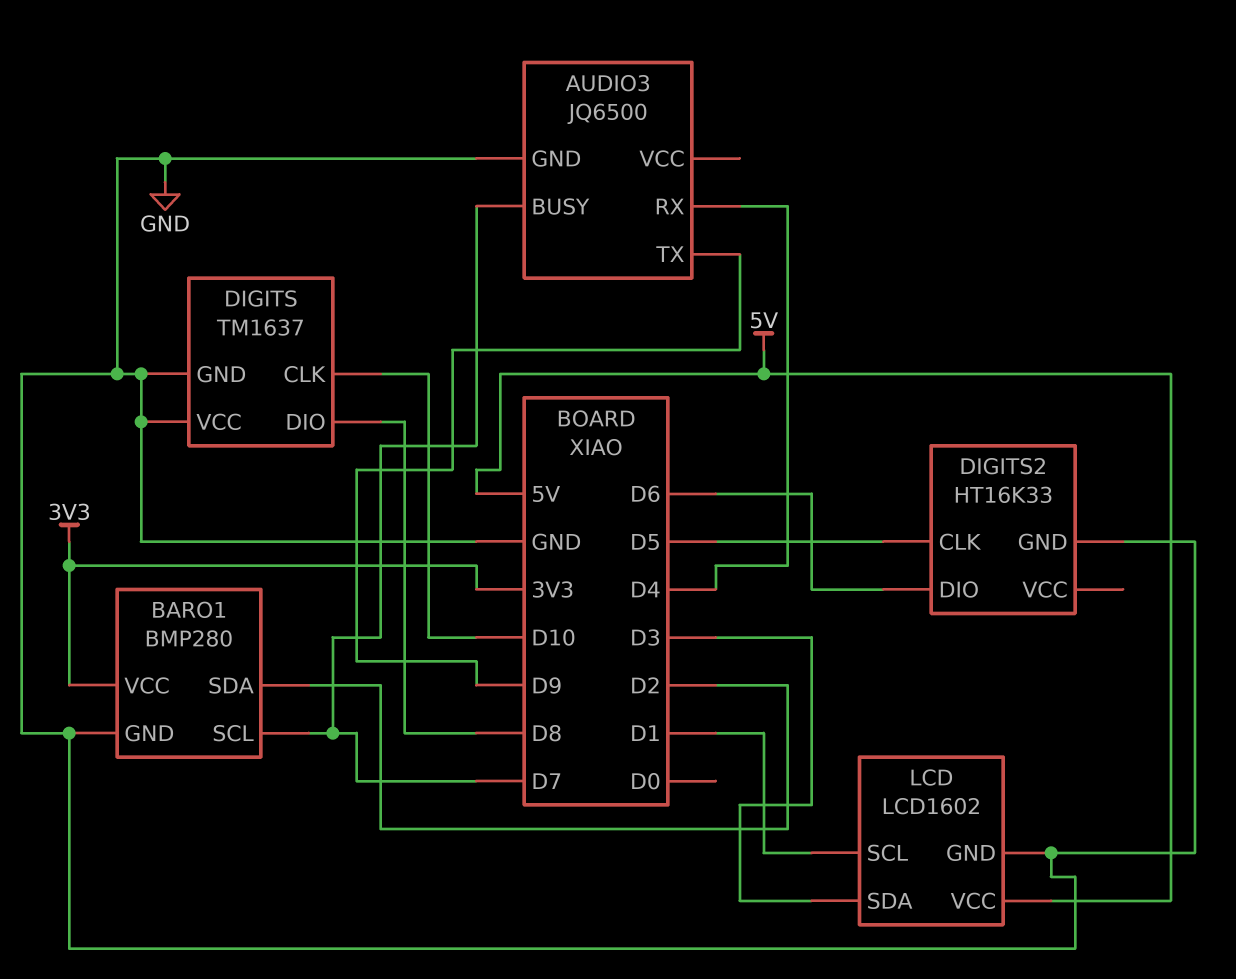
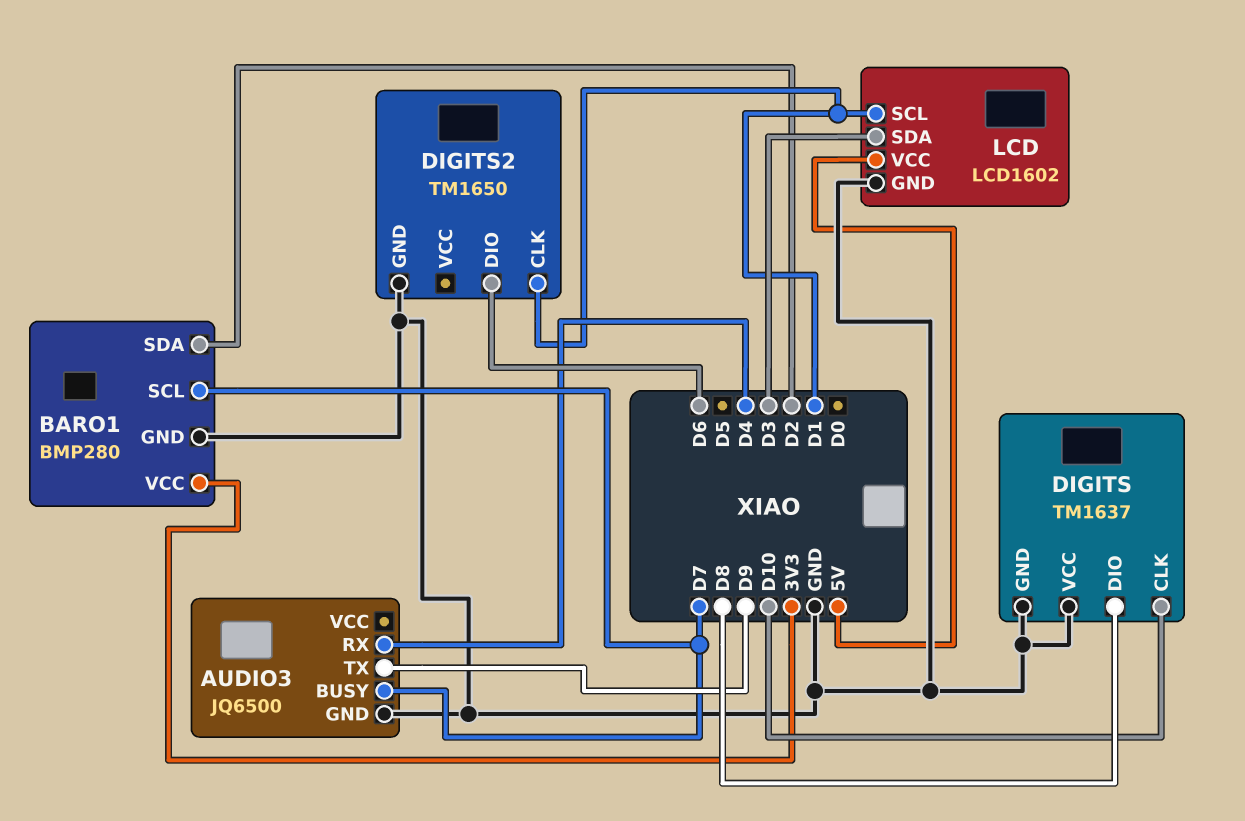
DIGITS2: HT16K33 -> TM1650
DIGITS2 pin CLK: D5 -> D1

